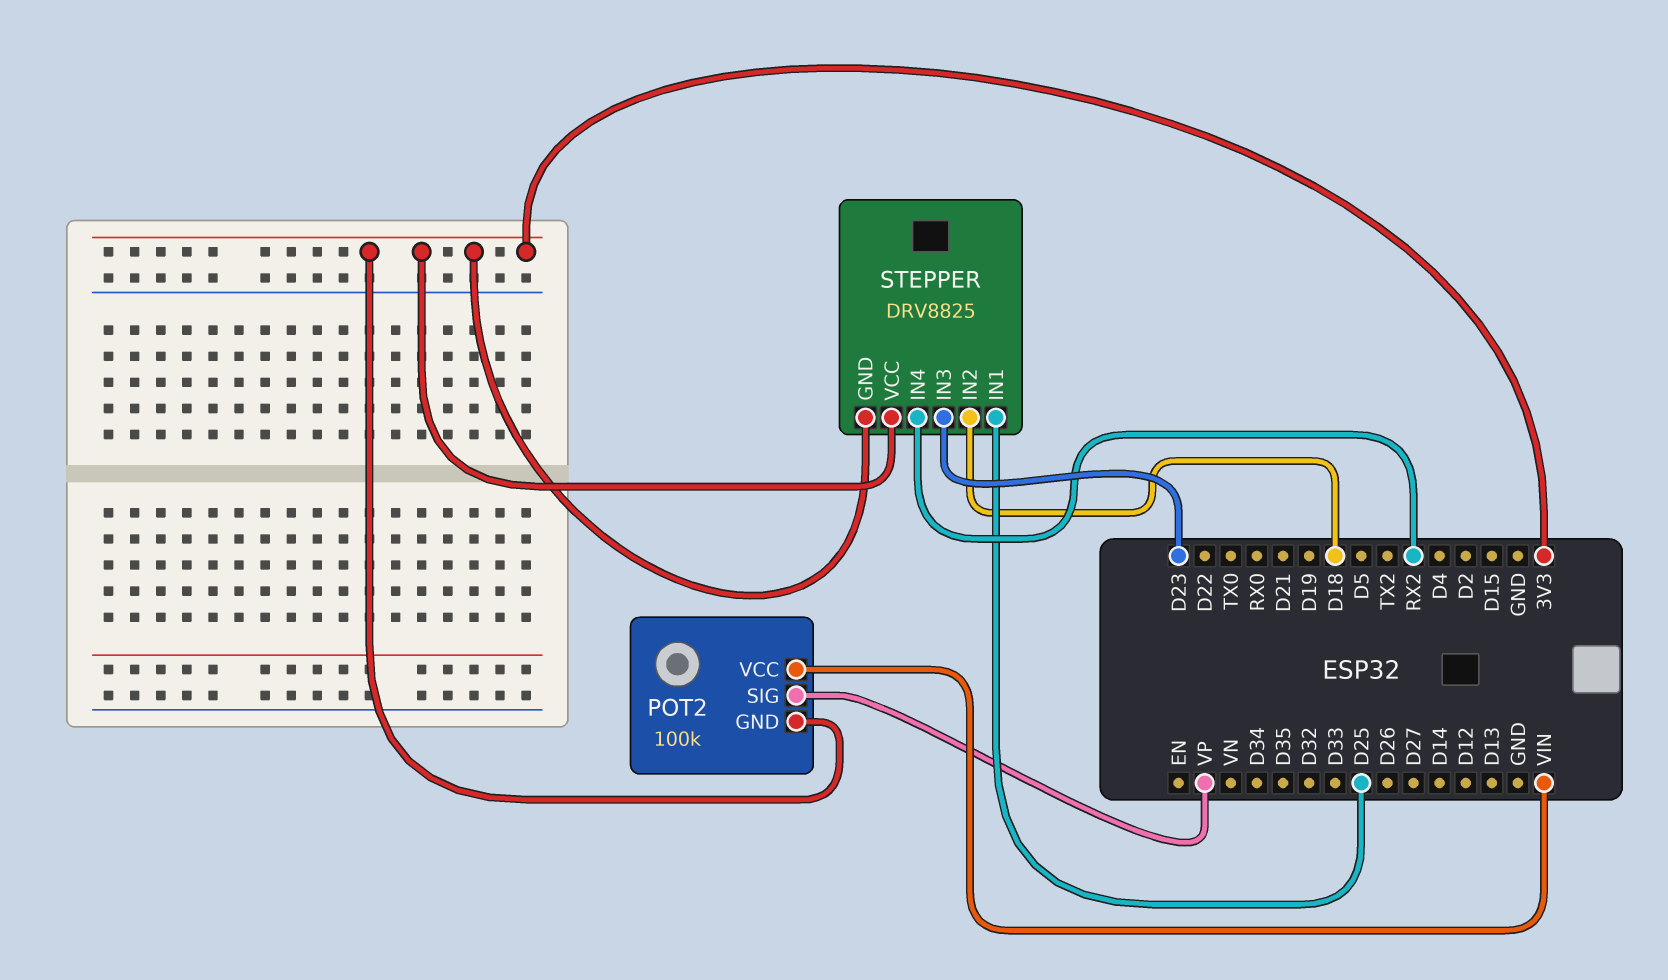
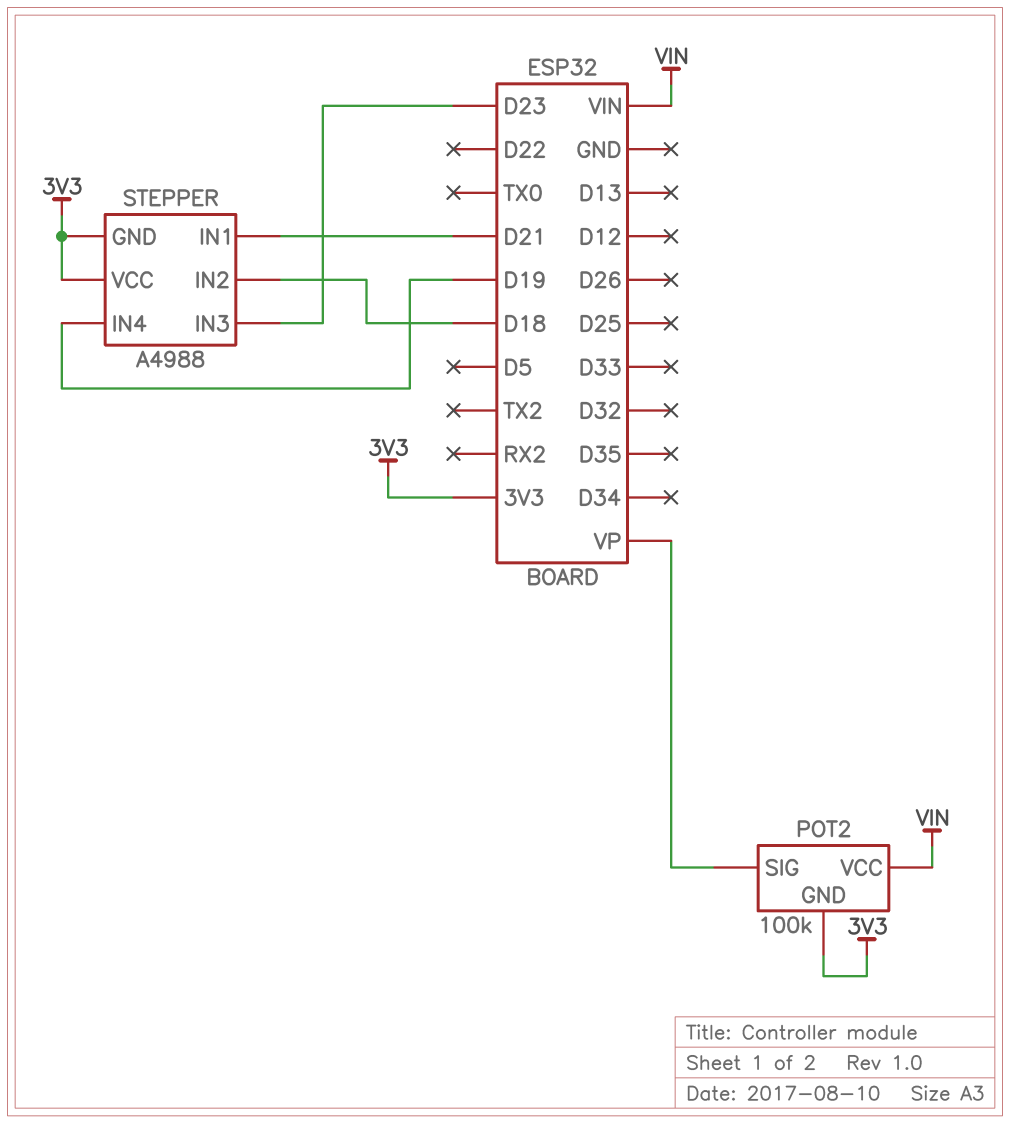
STEPPER: DRV8825 -> A4988
STEPPER pin IN1: D25 -> D21
STEPPER pin IN4: RX2 -> D19

